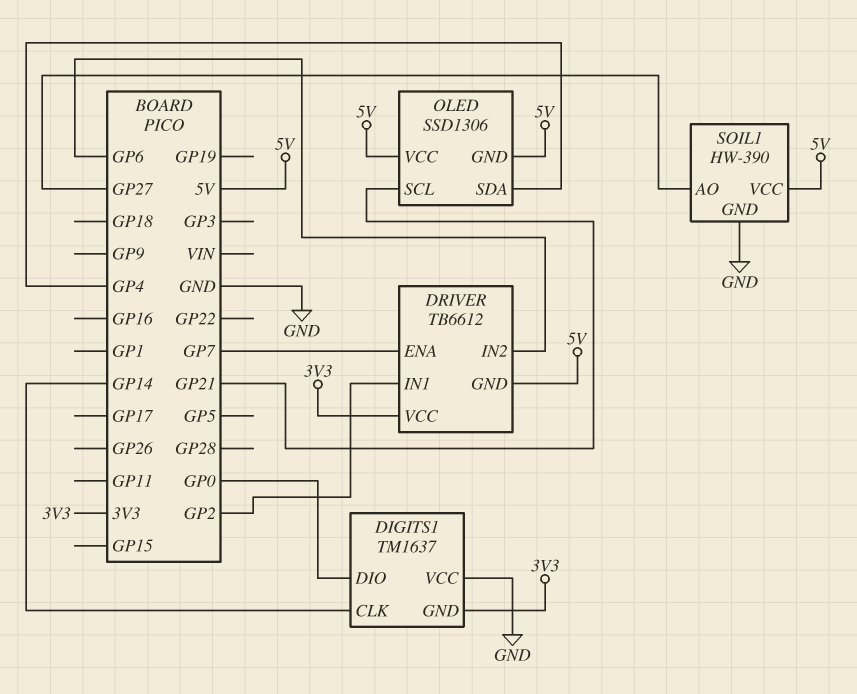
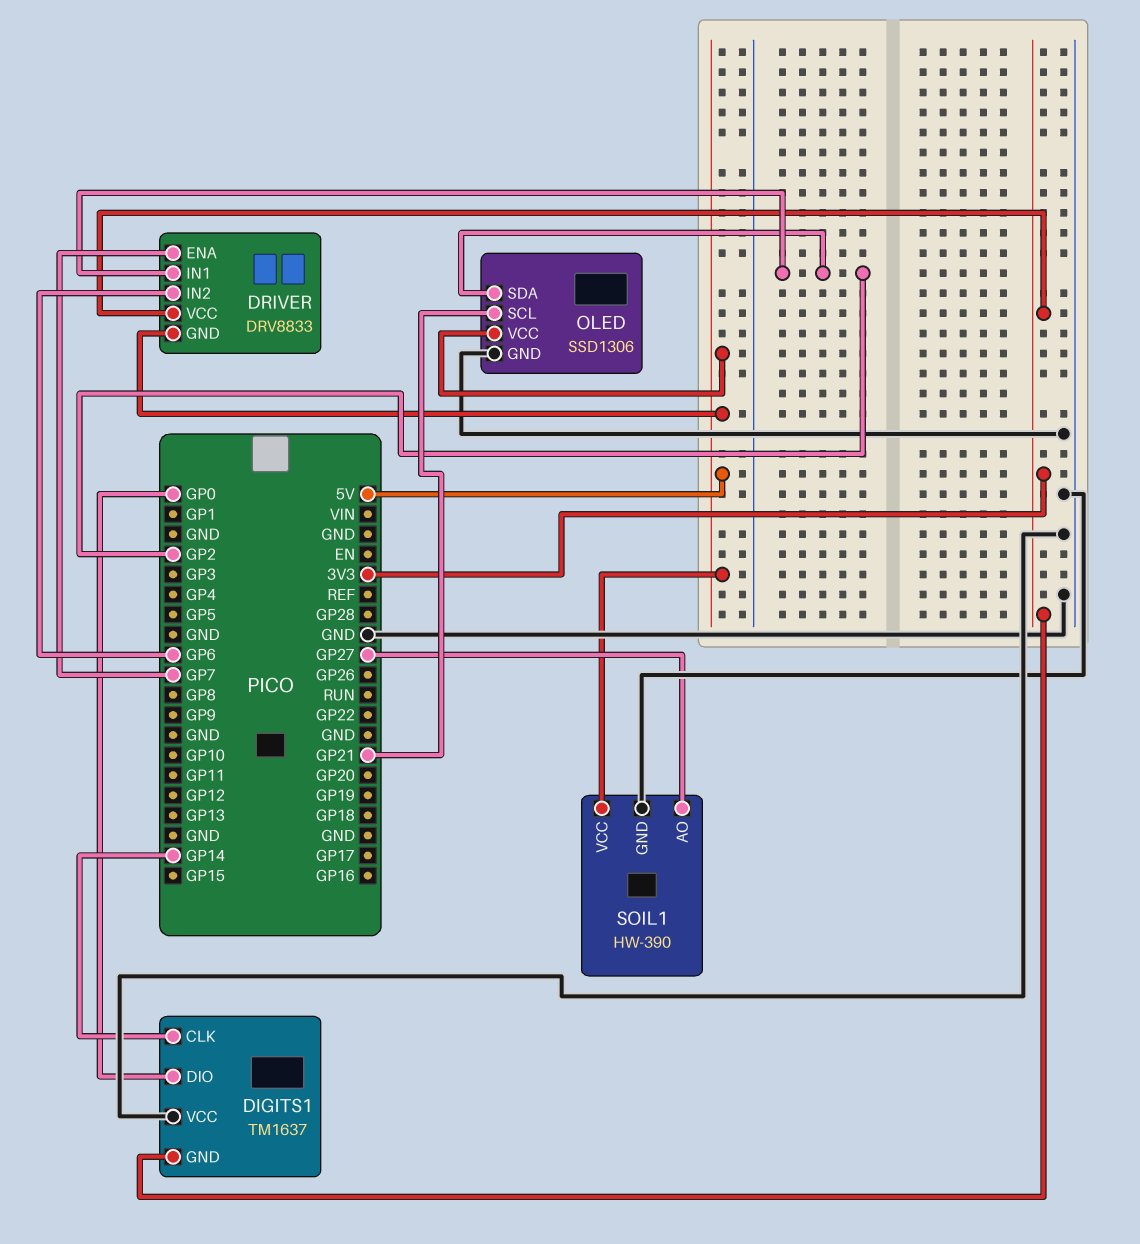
DRIVER: TB6612 -> DRV8833
OLED pin GND: 5V -> GND
OLED pin SDA: GP4 -> GP2

